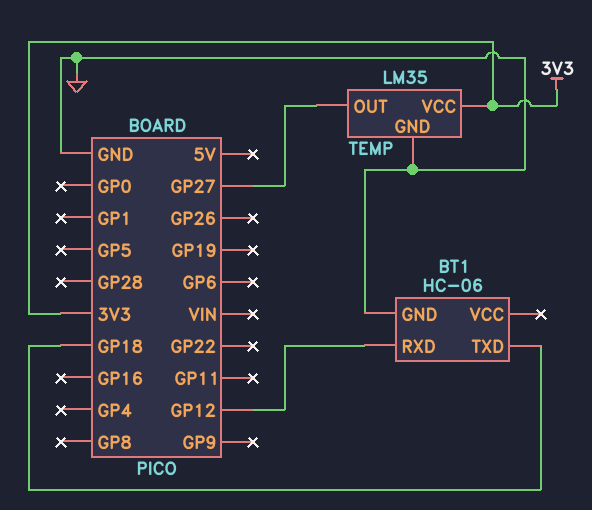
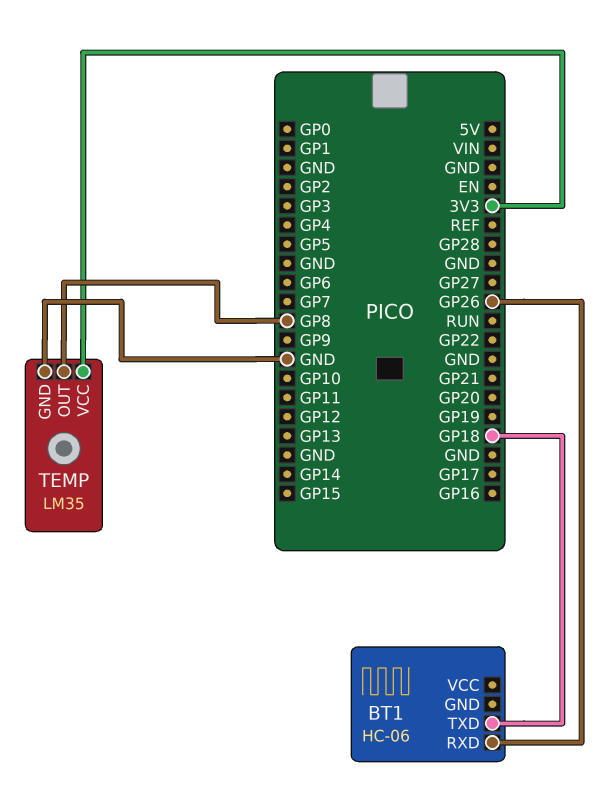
BT1 pin GND: GND -> none
BT1 pin RXD: GP12 -> GP26
TEMP pin OUT: GP27 -> GP8

